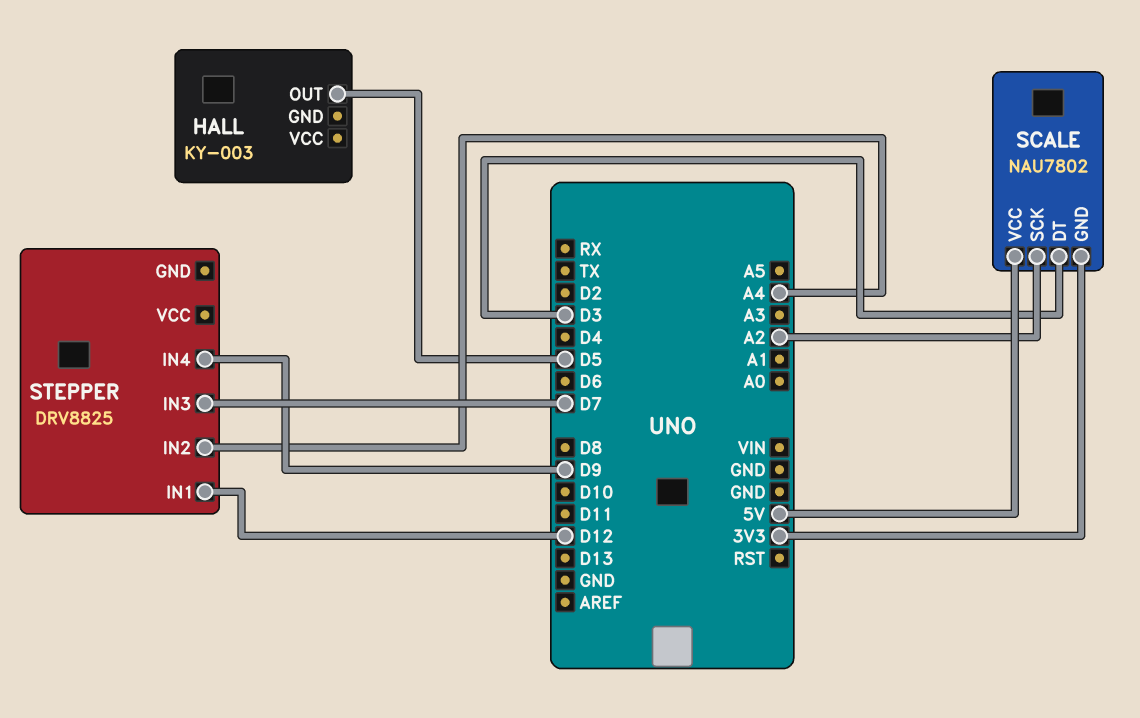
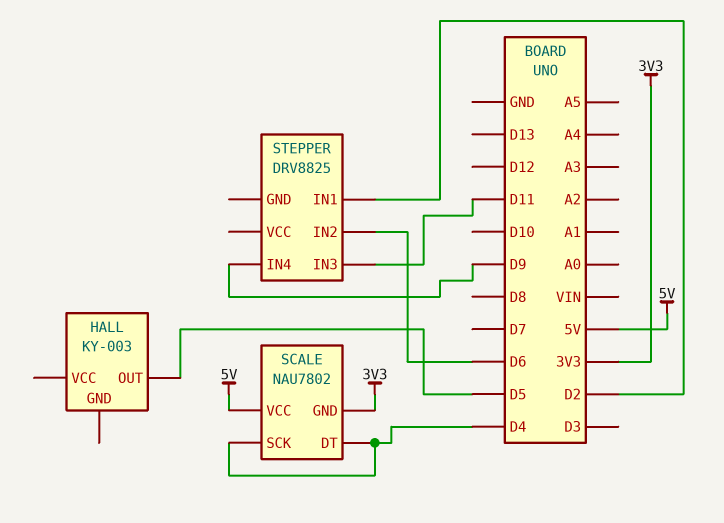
SCALE pin DT: D3 -> D4
SCALE pin SCK: A2 -> D4
STEPPER pin IN1: D12 -> D2
STEPPER pin IN2: A4 -> D6
STEPPER pin IN3: D7 -> D11

